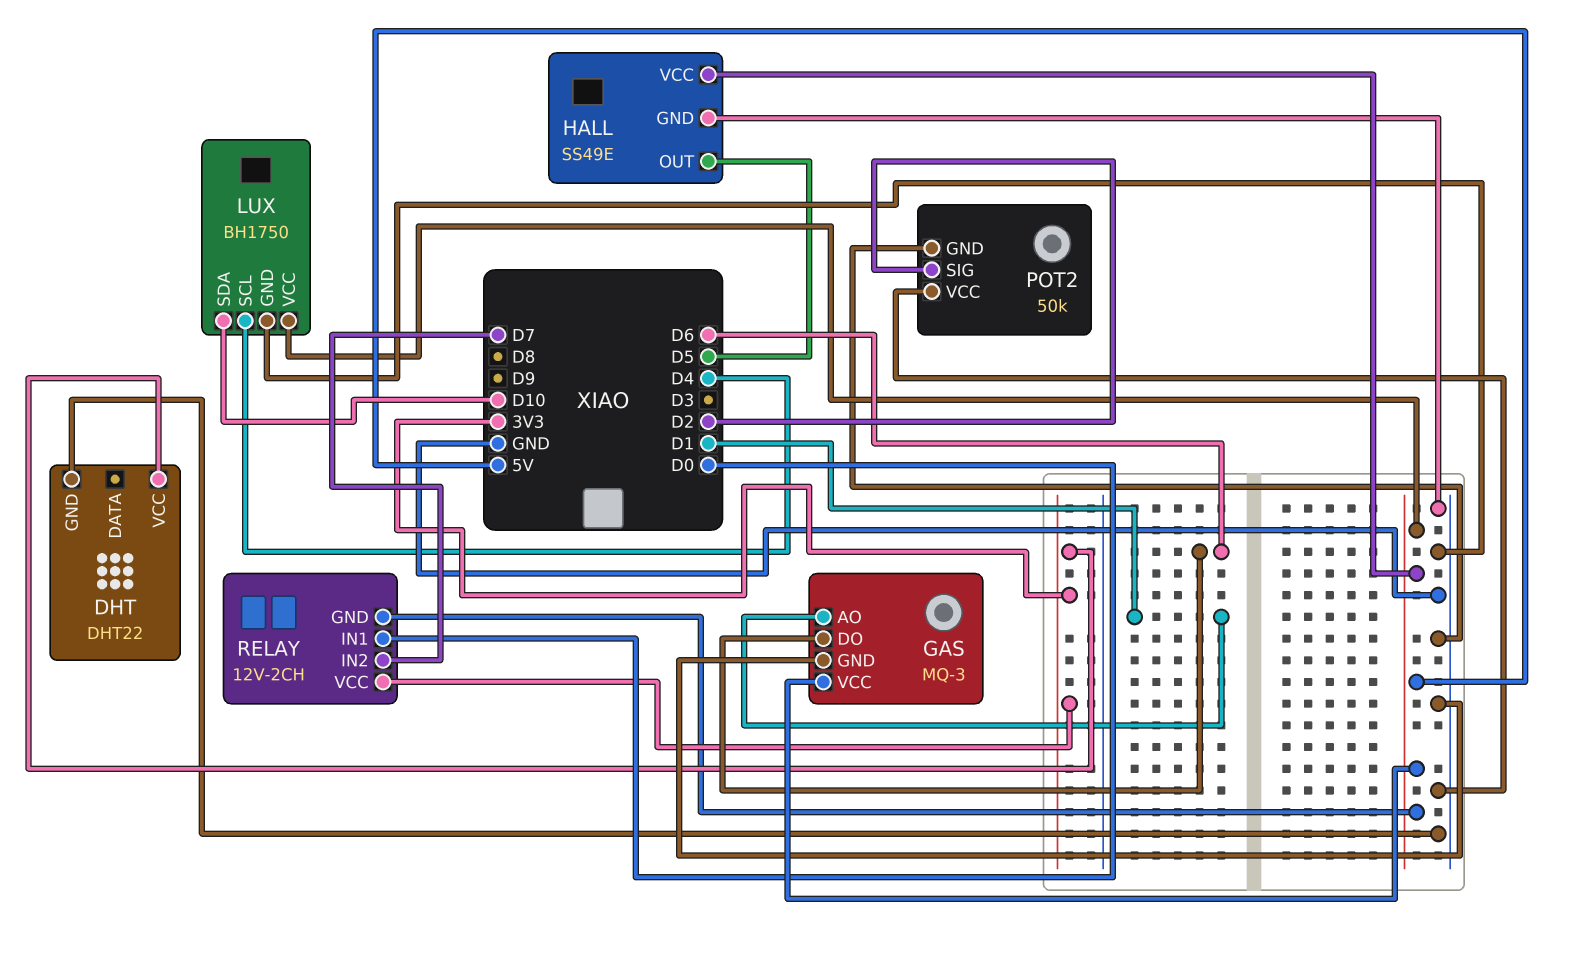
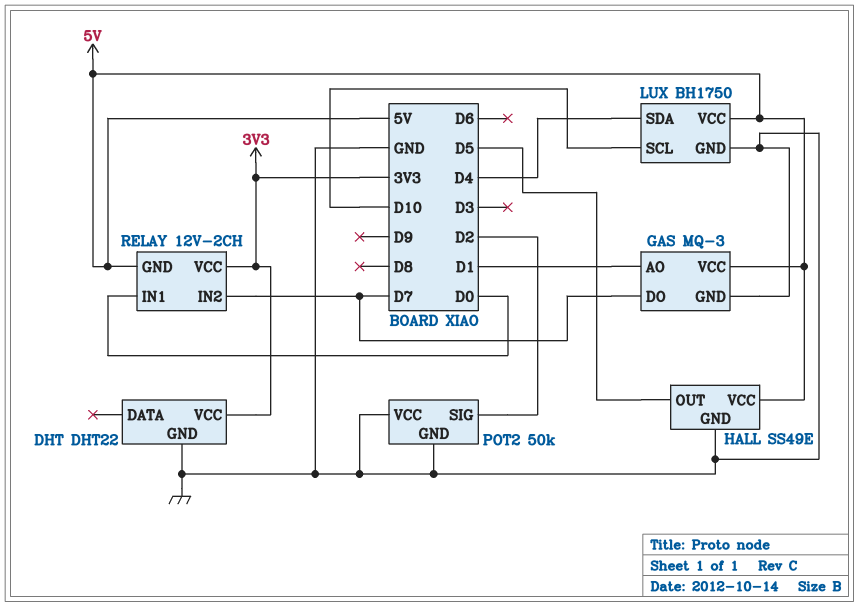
GAS pin DO: D6 -> D7
LUX pin SCL: D4 -> D10
LUX pin SDA: D10 -> D4

